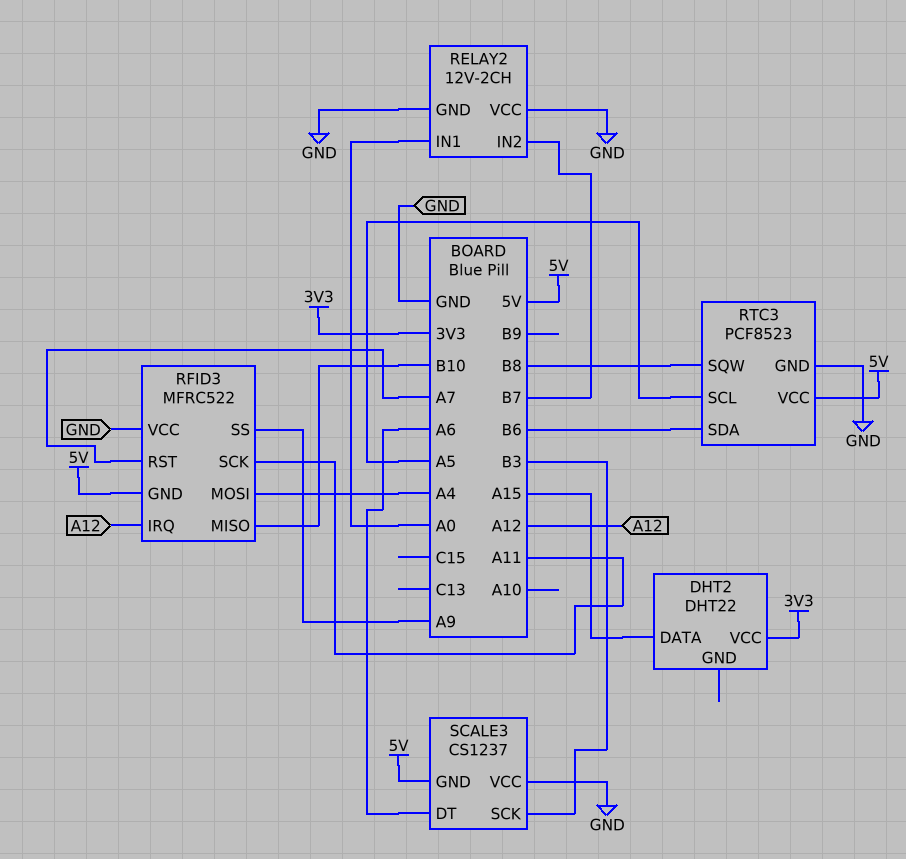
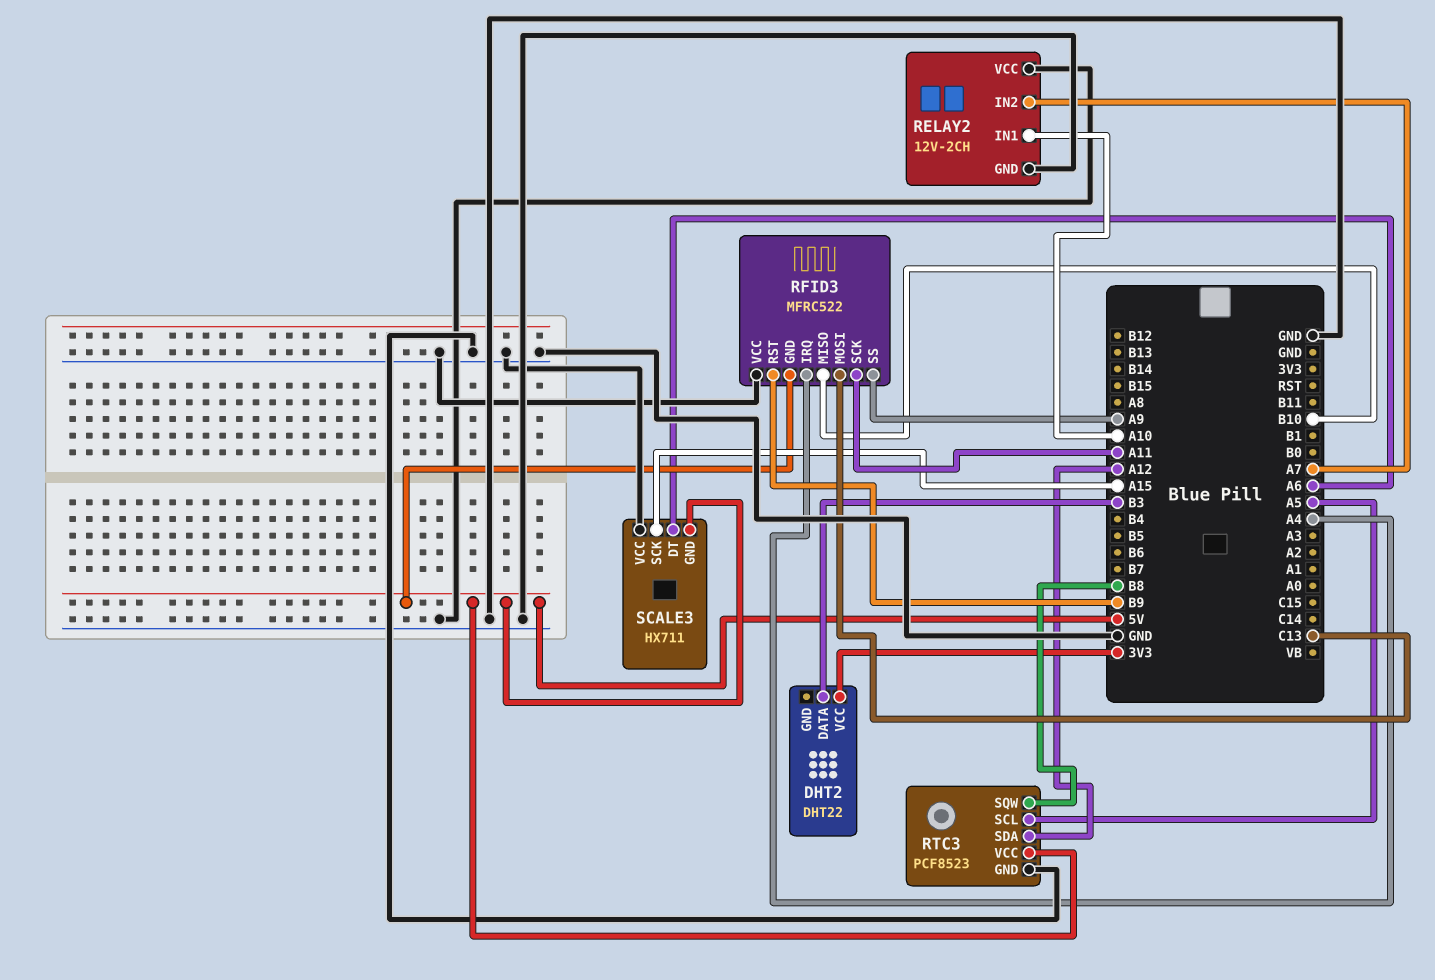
DHT2 pin DATA: A15 -> B3
RELAY2 pin IN1: A0 -> A10
RELAY2 pin IN2: B7 -> A7
RFID3 pin IRQ: A12 -> A4
RFID3 pin MOSI: A4 -> C13
RFID3 pin RST: A7 -> B9
RTC3 pin SDA: B6 -> A12
SCALE3: CS1237 -> HX711
SCALE3 pin SCK: B3 -> A15

